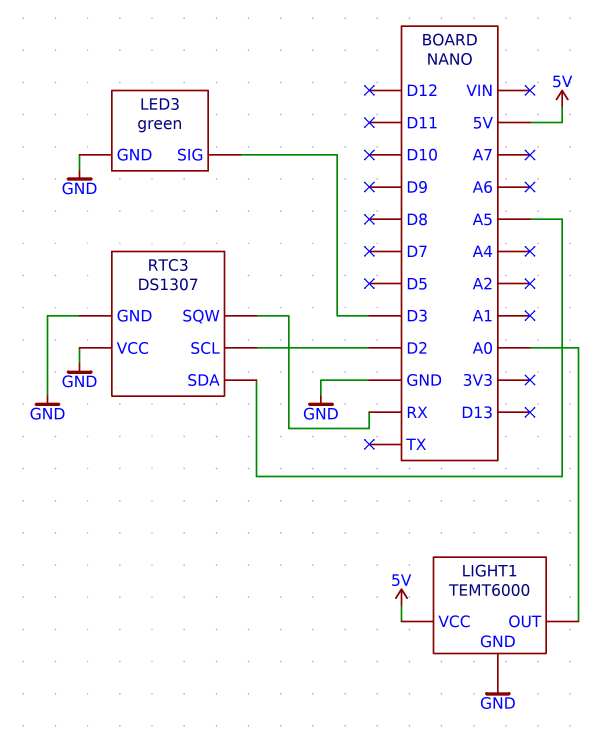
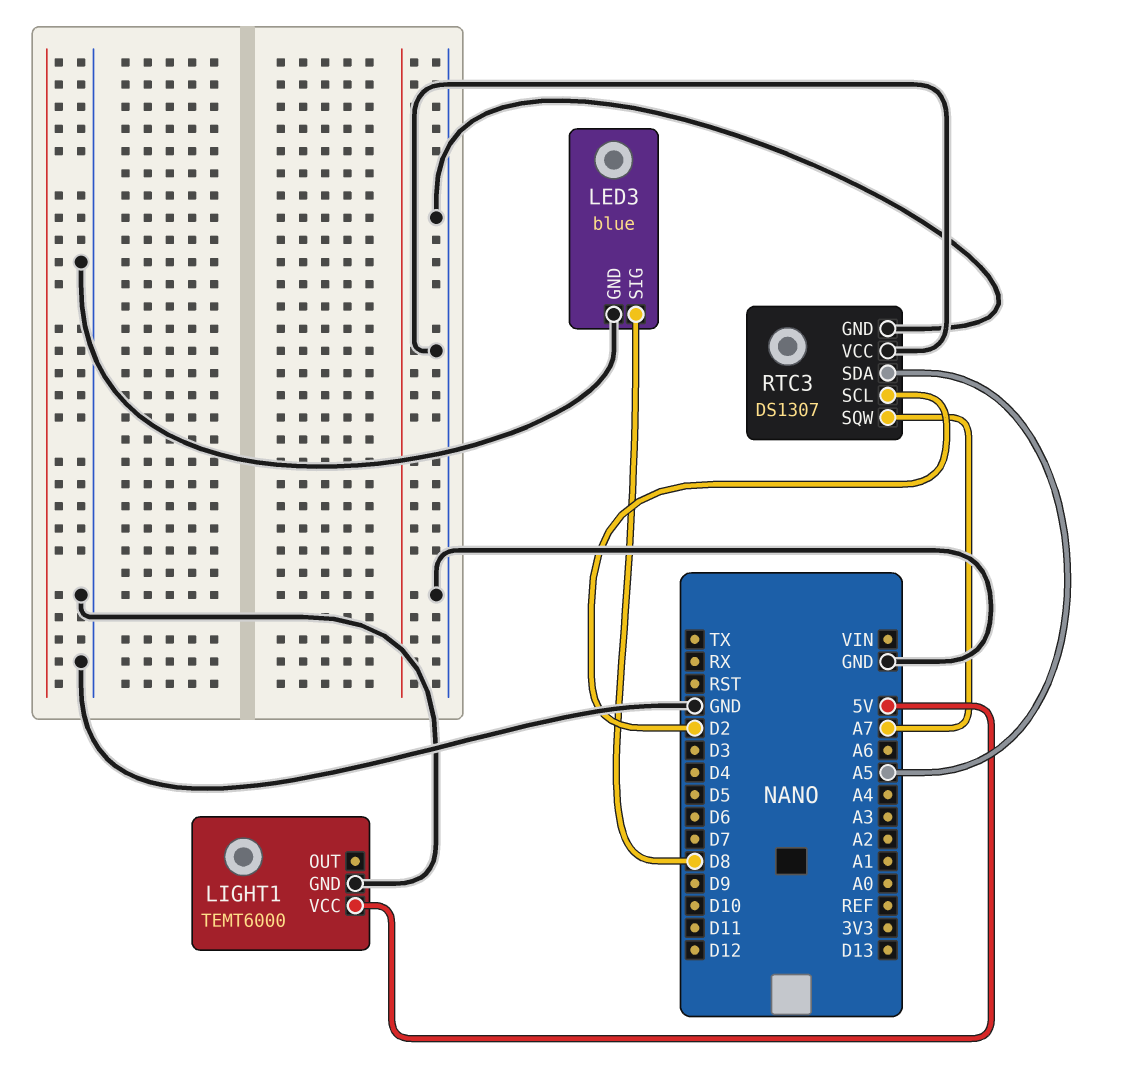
LED3: green -> blue
LED3 pin SIG: D3 -> D8
LIGHT1 pin OUT: A0 -> none
RTC3 pin SQW: RX -> A7

